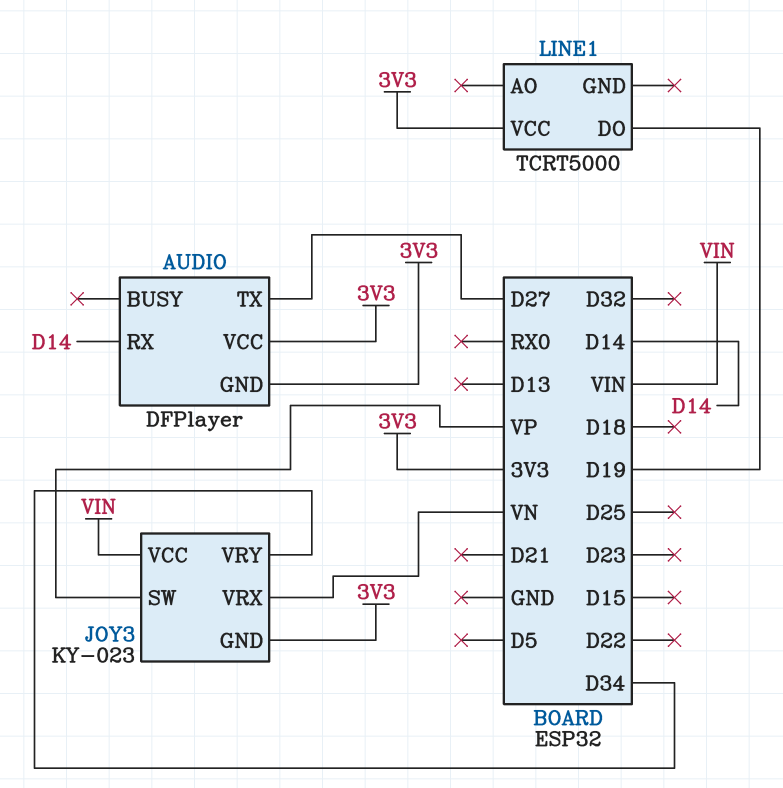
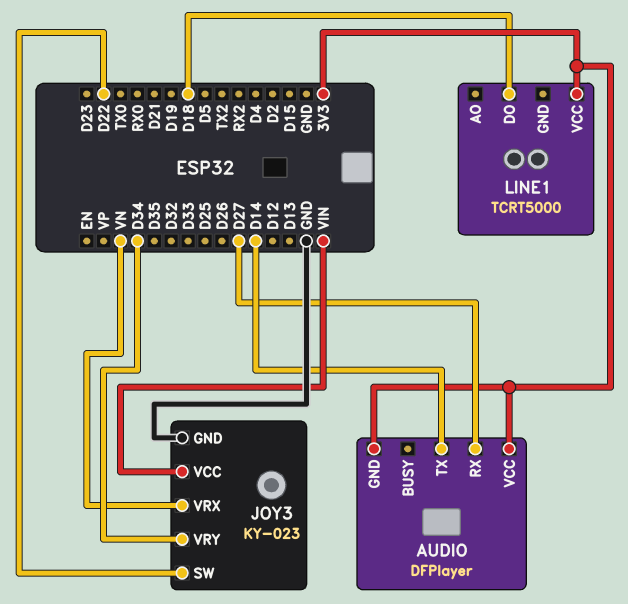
AUDIO pin RX: D14 -> D27
AUDIO pin TX: D27 -> D14
JOY3 pin GND: 3V3 -> GND
JOY3 pin SW: VP -> D22
LINE1 pin DO: D19 -> D18

